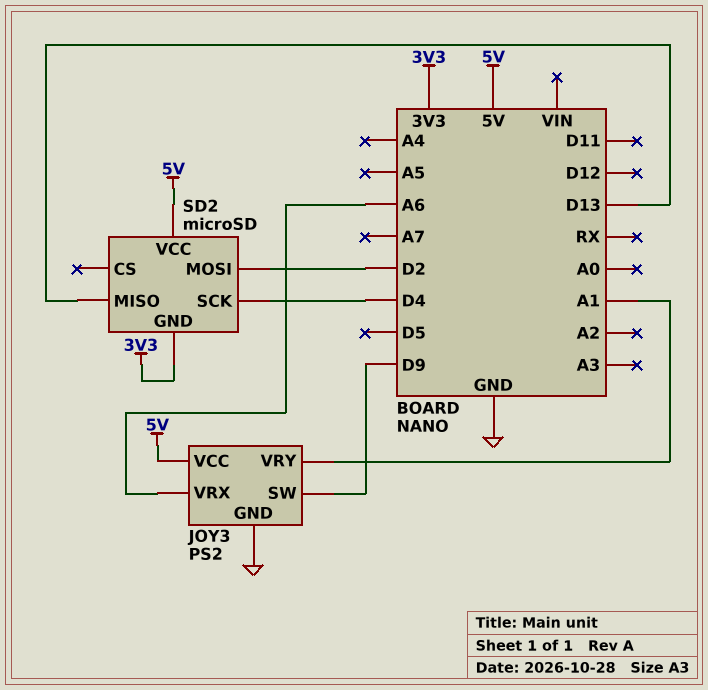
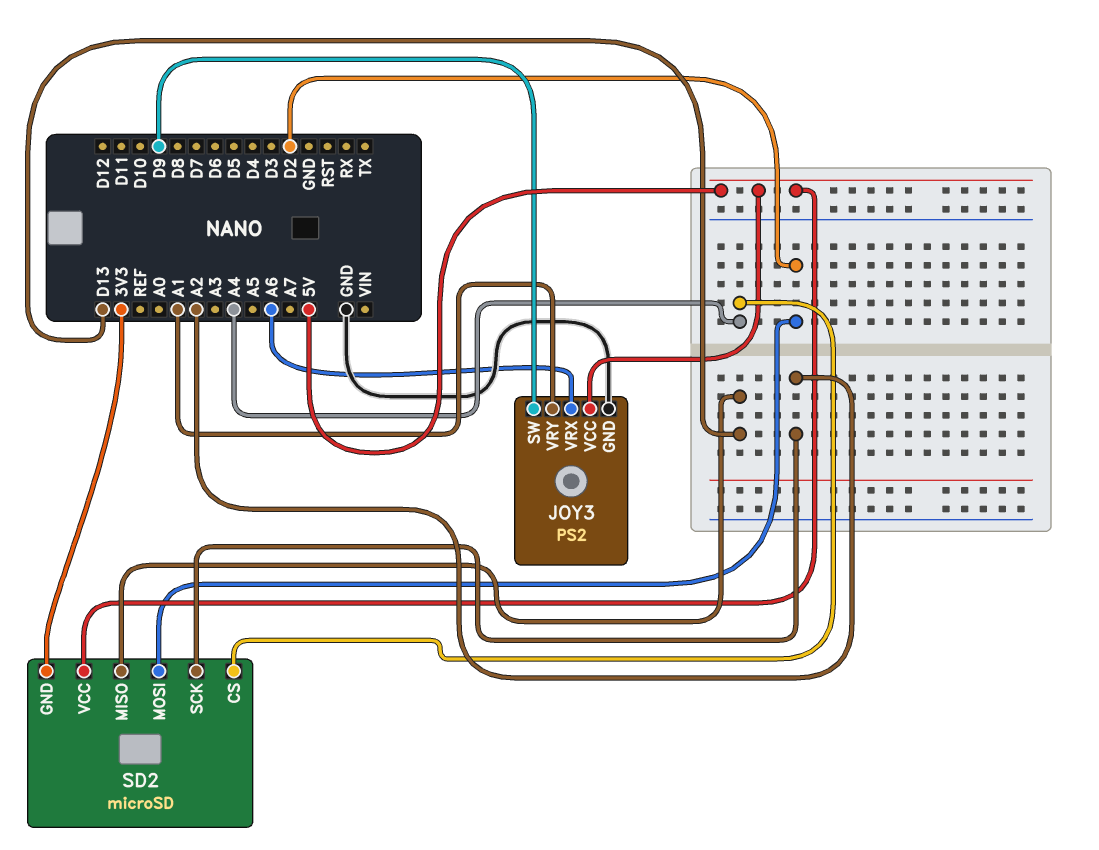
SD2 pin CS: none -> A4
SD2 pin SCK: D4 -> A2

